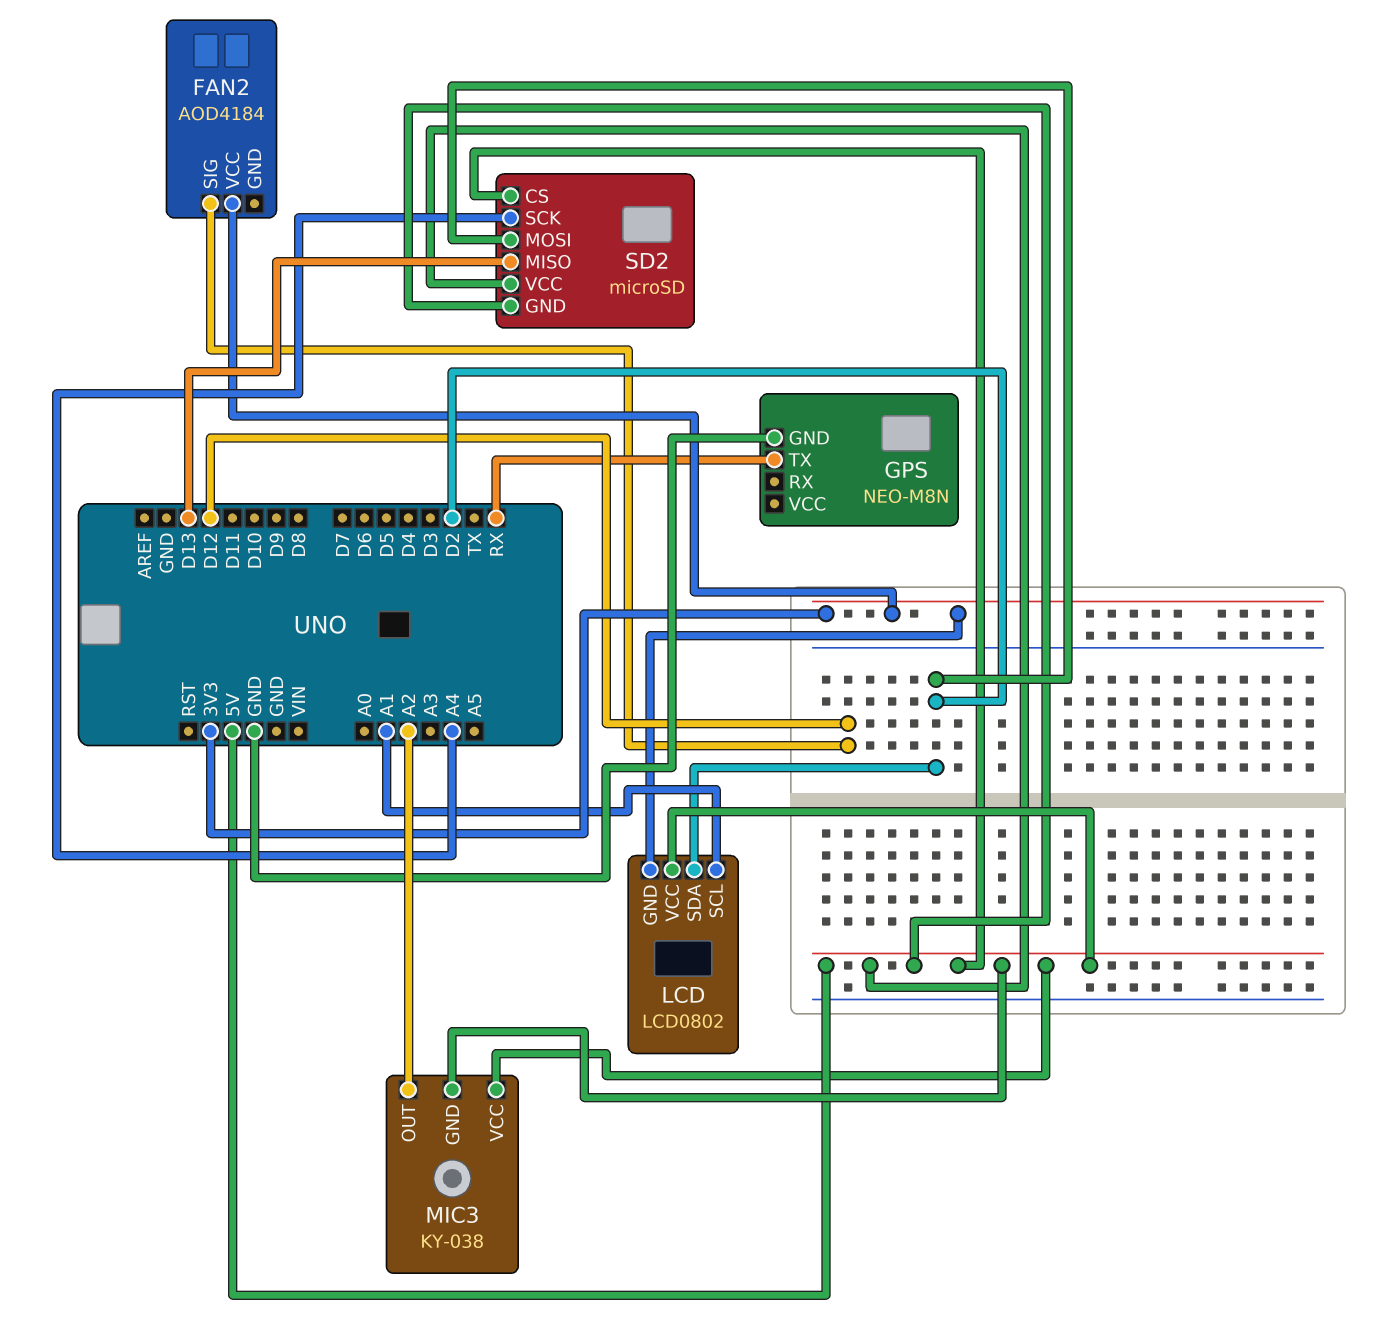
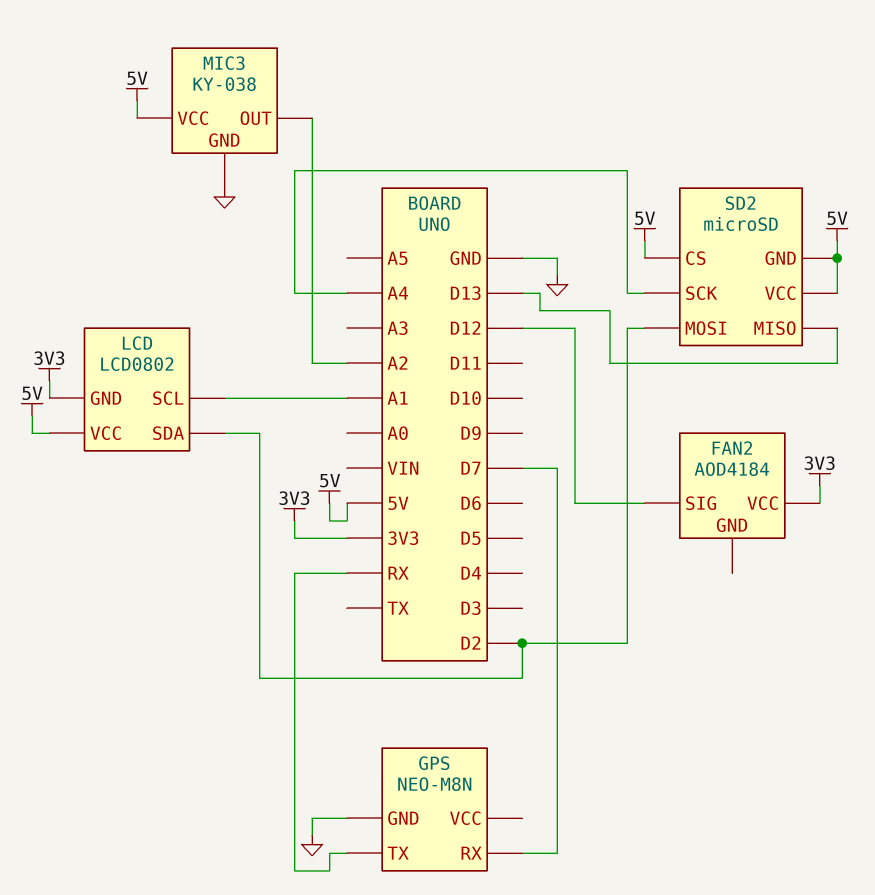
GPS pin RX: none -> D7
MIC3 pin GND: 5V -> GND

